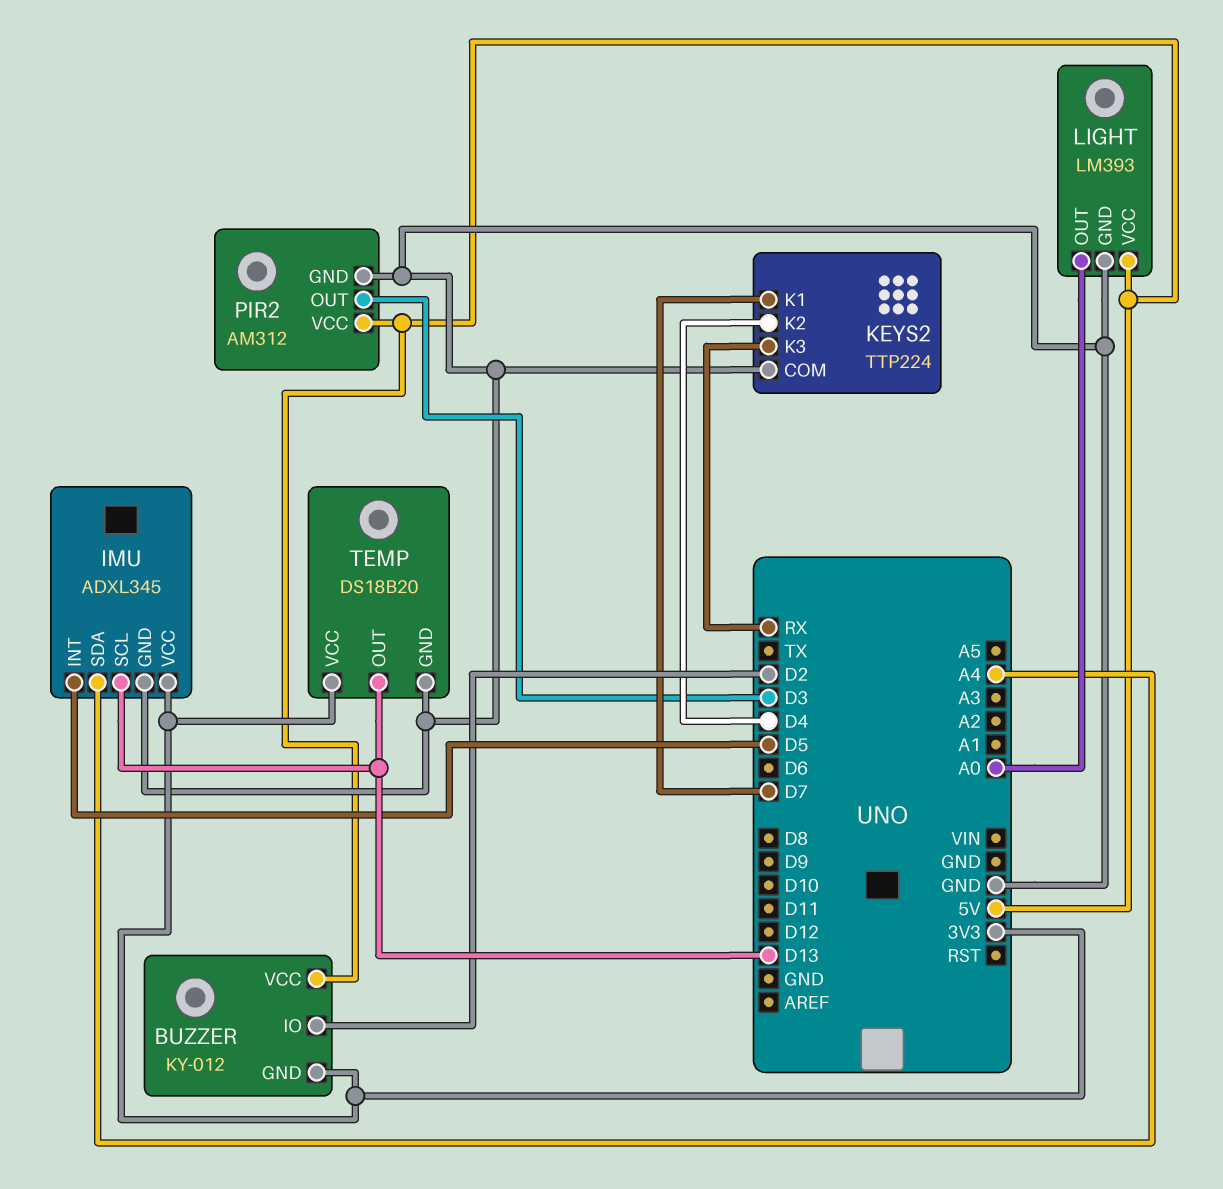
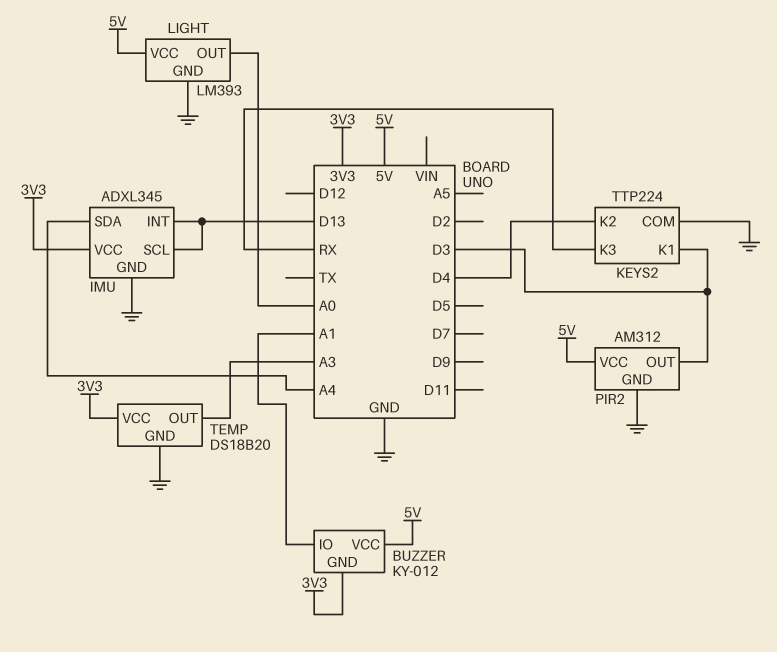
BUZZER pin IO: D2 -> A1
IMU pin INT: D5 -> D13
KEYS2 pin K1: D7 -> D3
TEMP pin OUT: D13 -> A3

